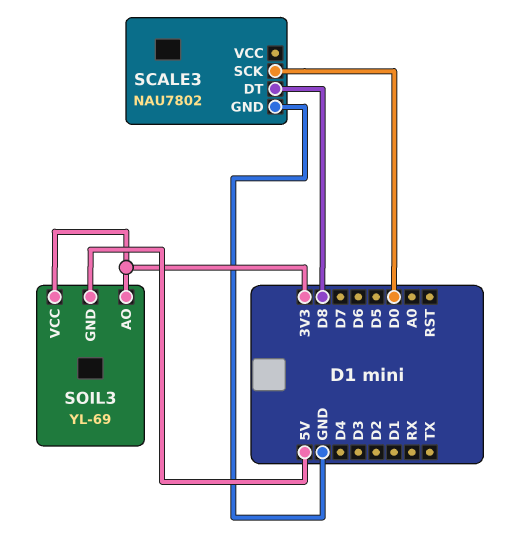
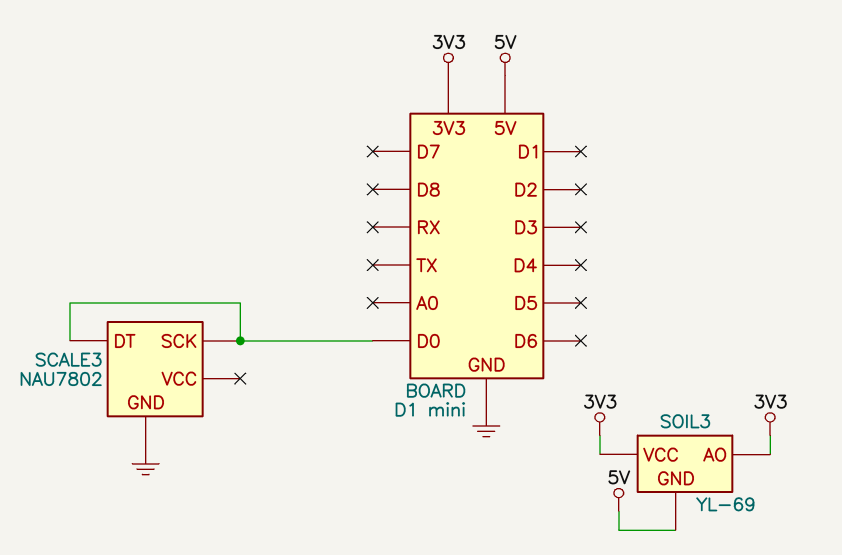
SCALE3 pin DT: D8 -> D0

